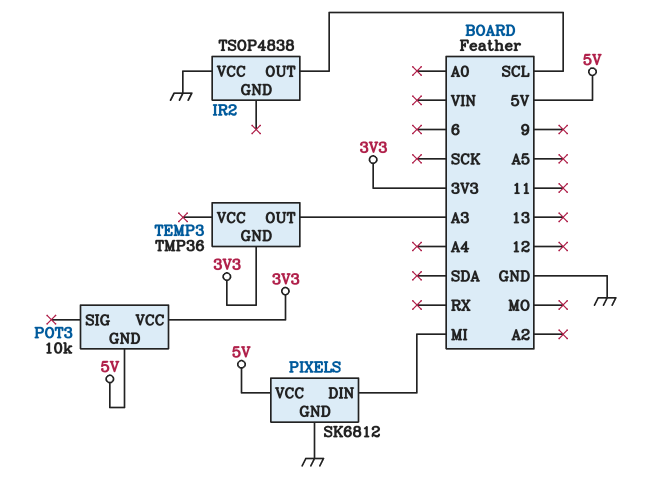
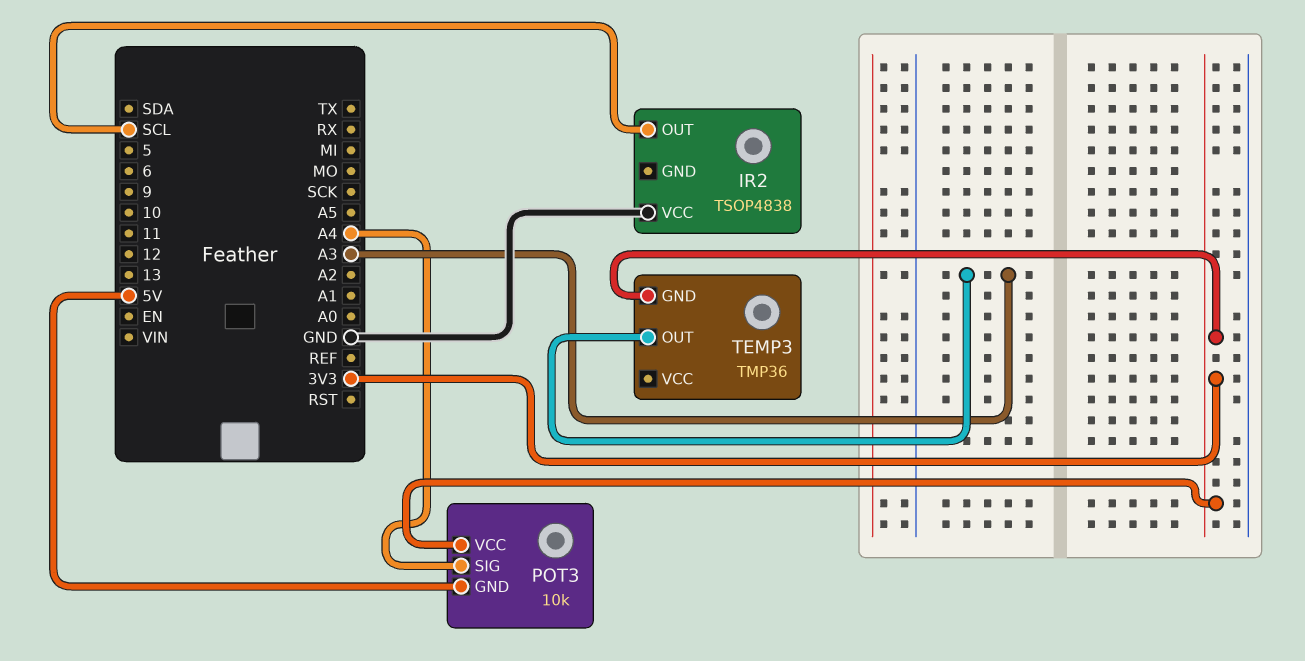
PIXELS: SK6812 -> none
PIXELS pin DIN: MI -> none
PIXELS pin GND: GND -> none
PIXELS pin VCC: 5V -> none
POT3 pin SIG: none -> A4

